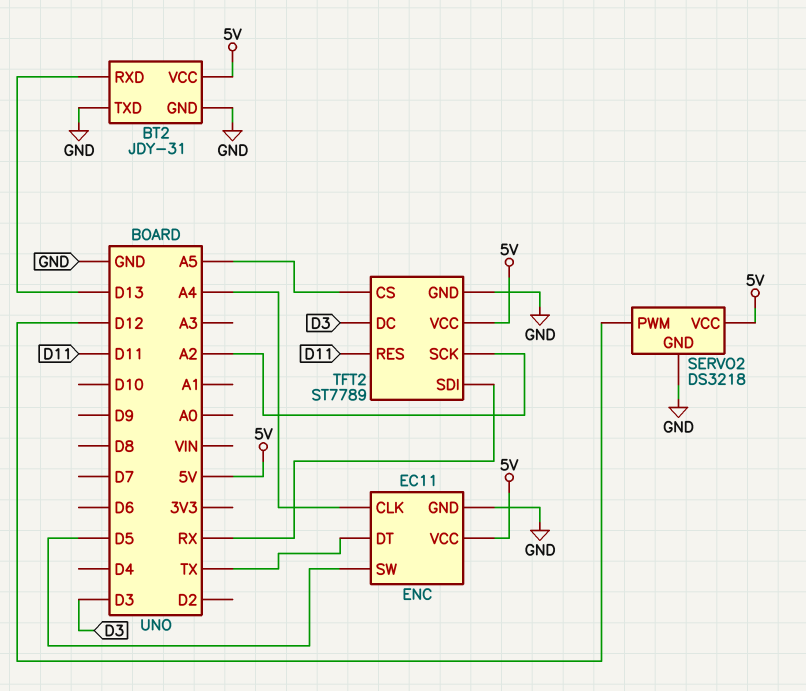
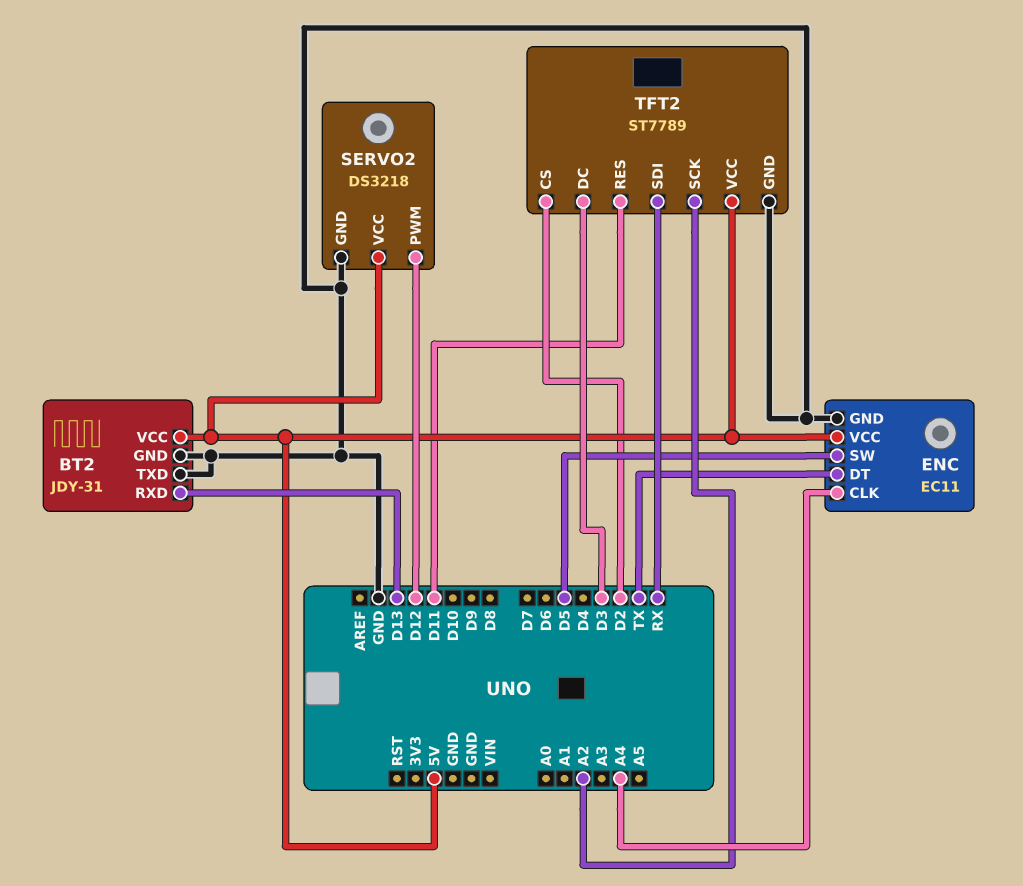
TFT2 pin CS: A5 -> D2

